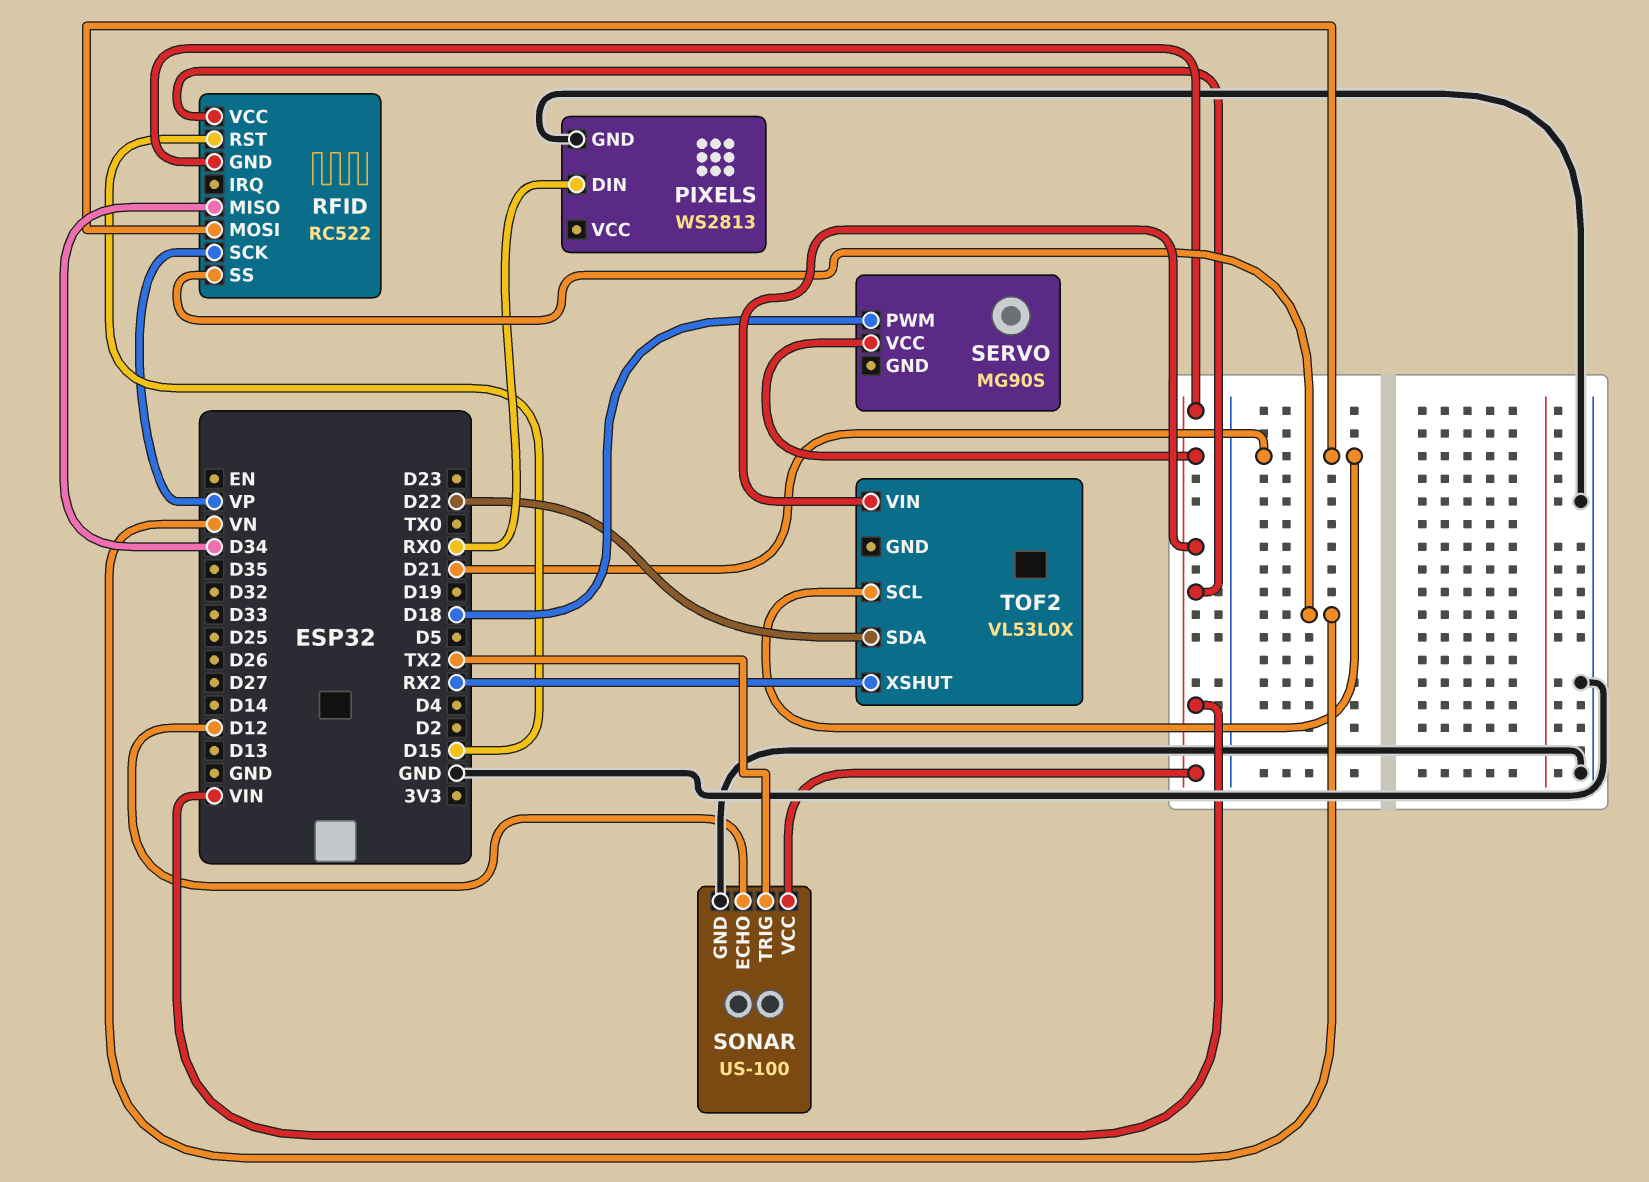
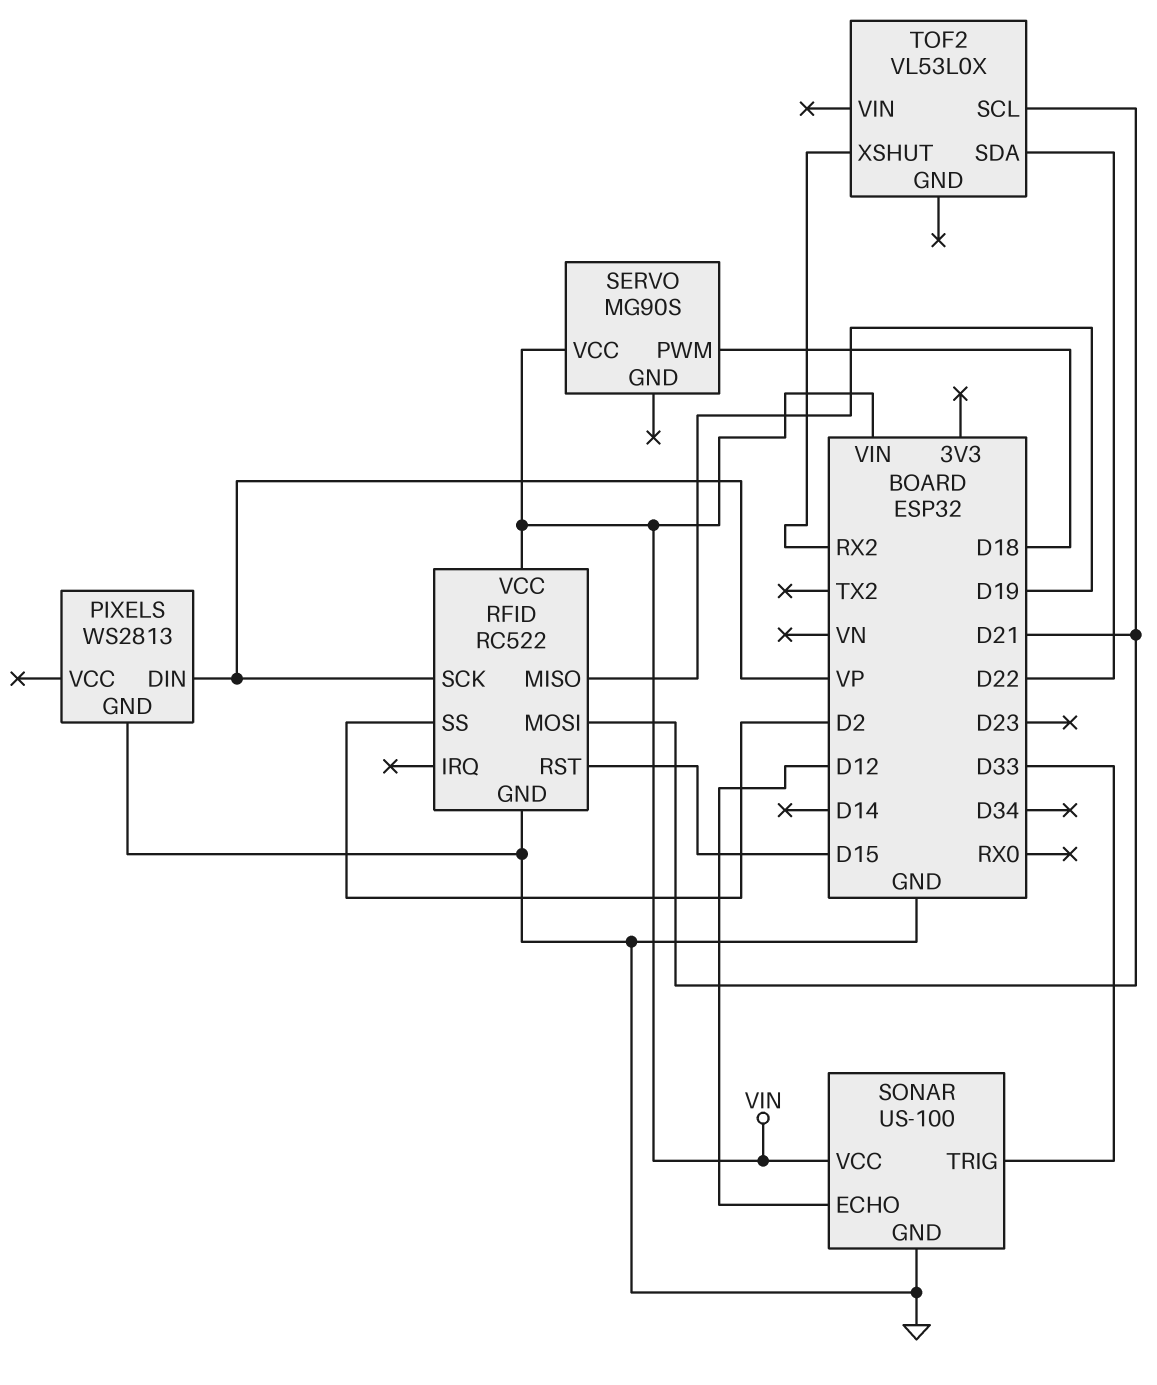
PIXELS pin DIN: RX0 -> VP
RFID pin GND: VIN -> GND
RFID pin MISO: D34 -> D19
RFID pin SS: VN -> D2
SONAR pin TRIG: TX2 -> D33
TOF2 pin VIN: VIN -> none

